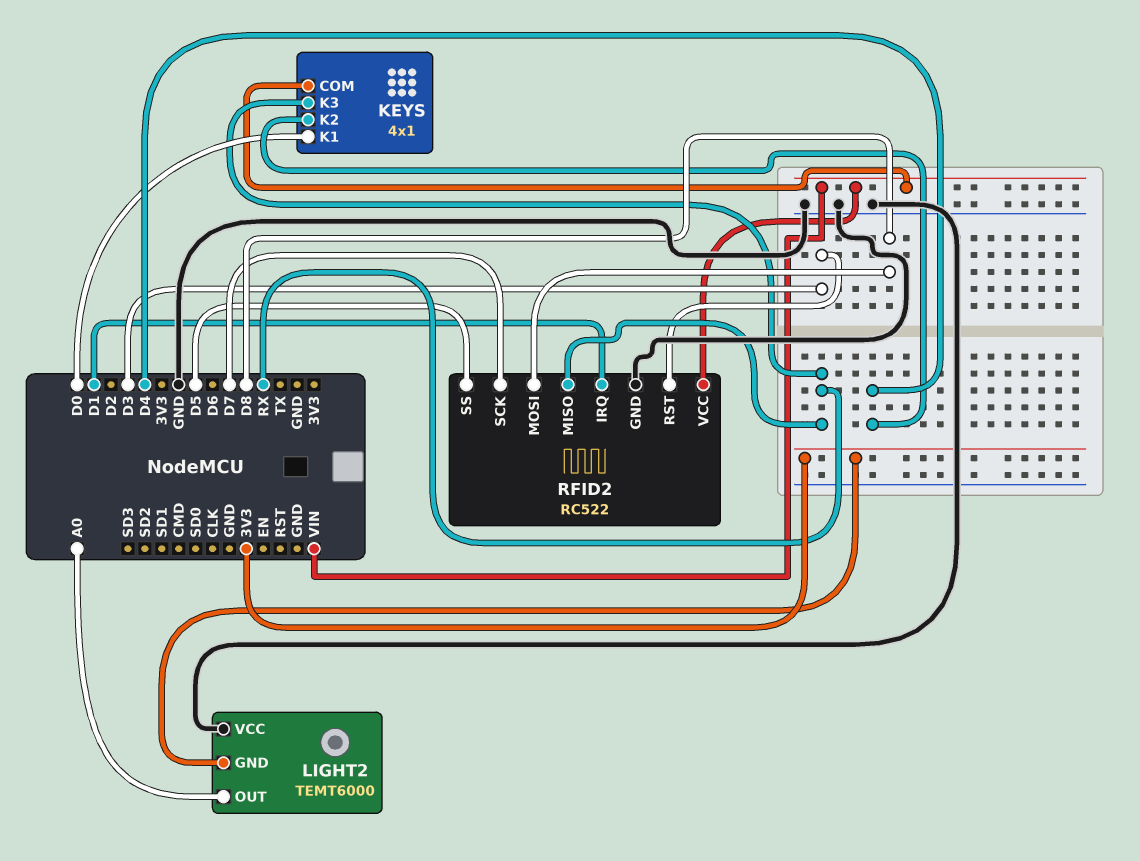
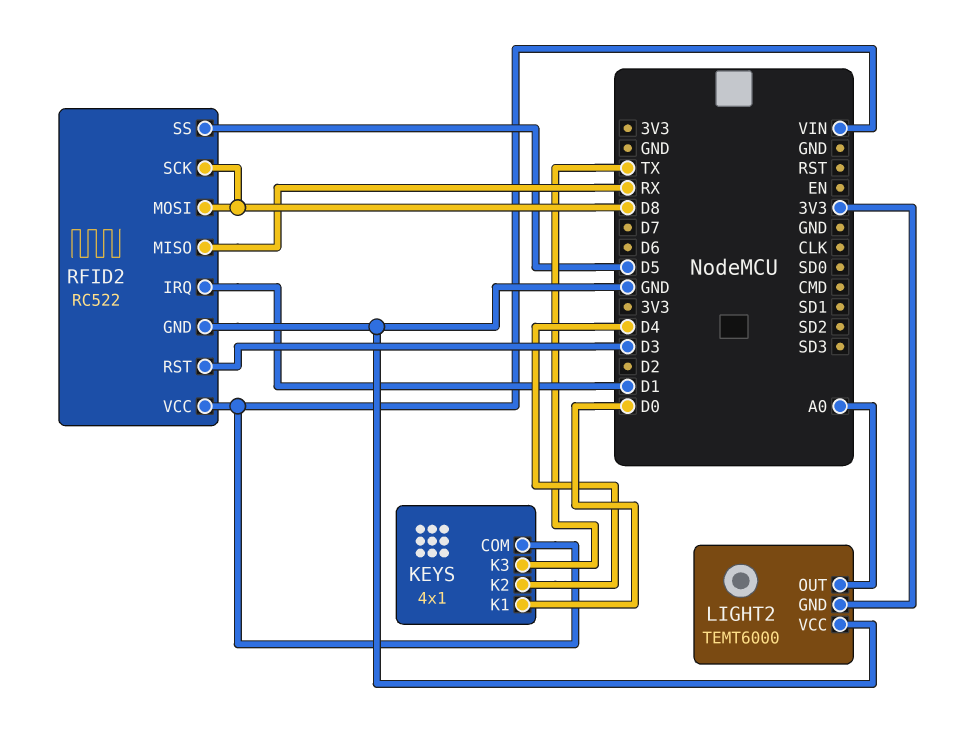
KEYS pin K3: RX -> TX
RFID2 pin SCK: D7 -> D8

